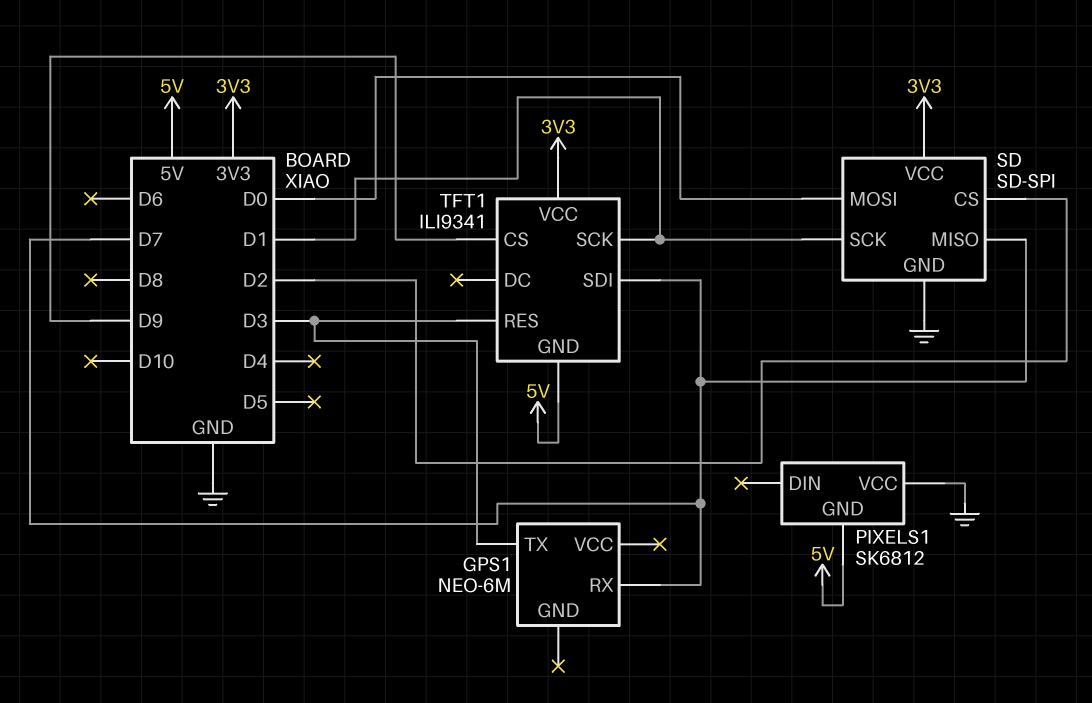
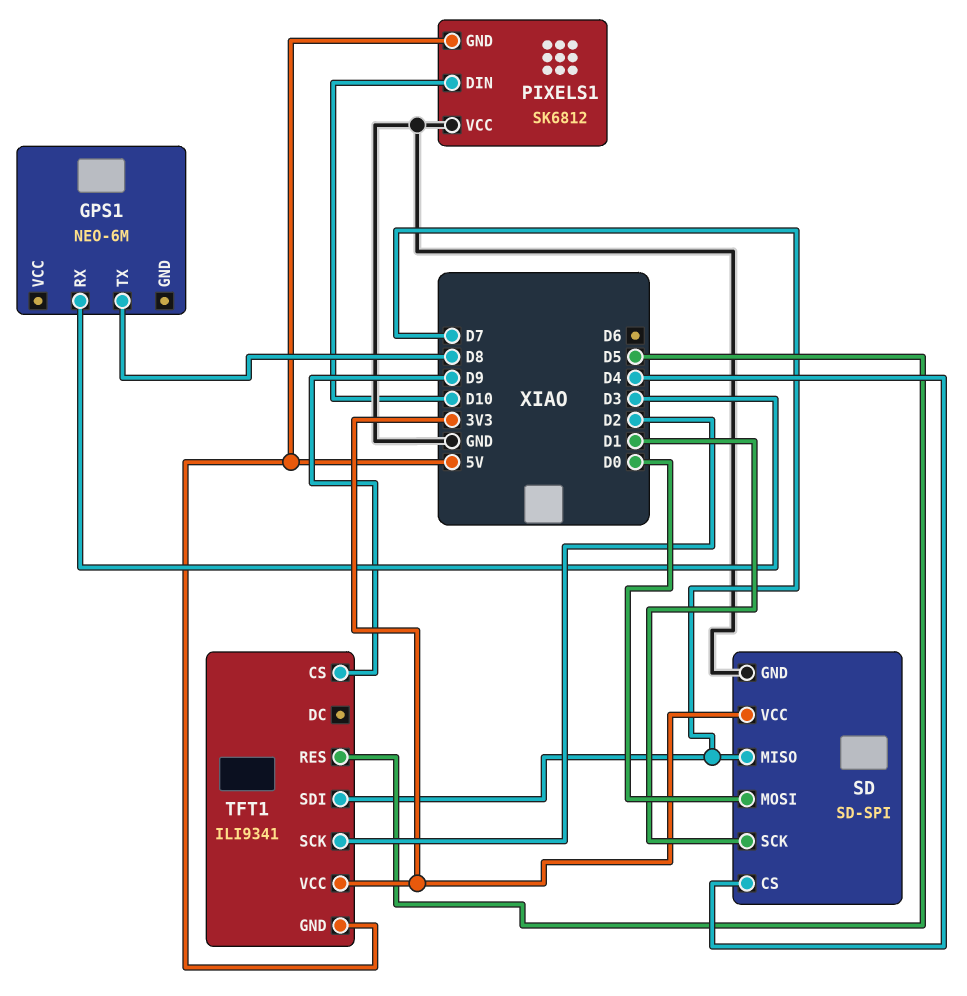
GPS1 pin RX: D7 -> D3
GPS1 pin TX: D3 -> D8
PIXELS1 pin DIN: none -> D10
SD pin CS: D2 -> D4
TFT1 pin RES: D3 -> D5
TFT1 pin SCK: D1 -> D2

